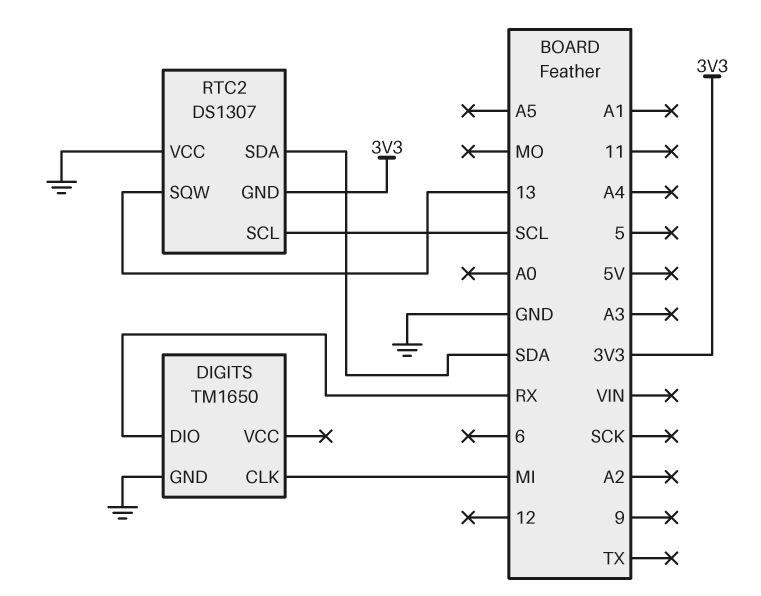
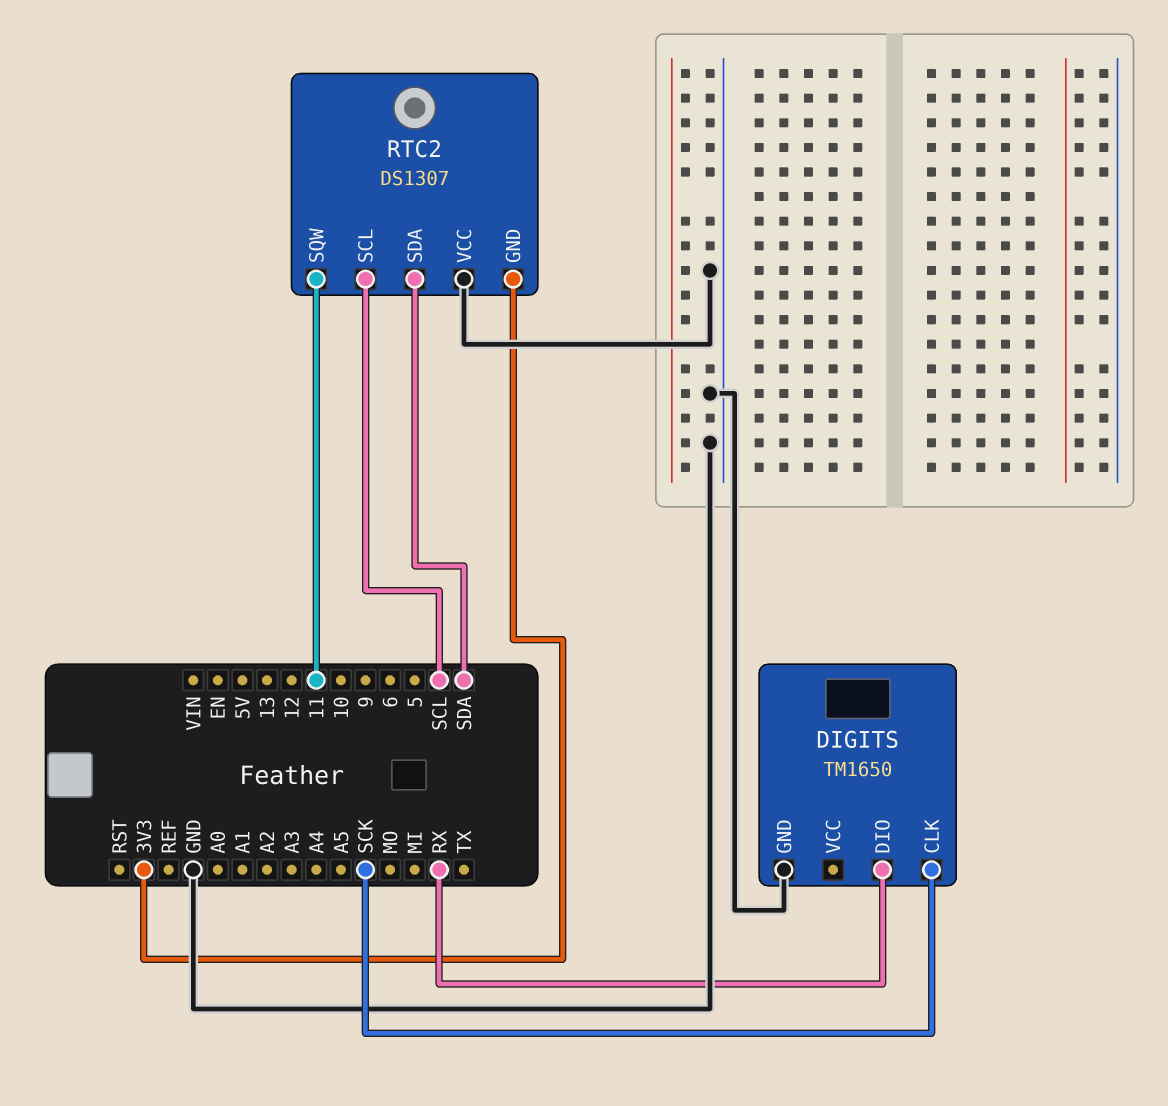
DIGITS pin CLK: MI -> SCK
RTC2 pin SQW: 13 -> 11

